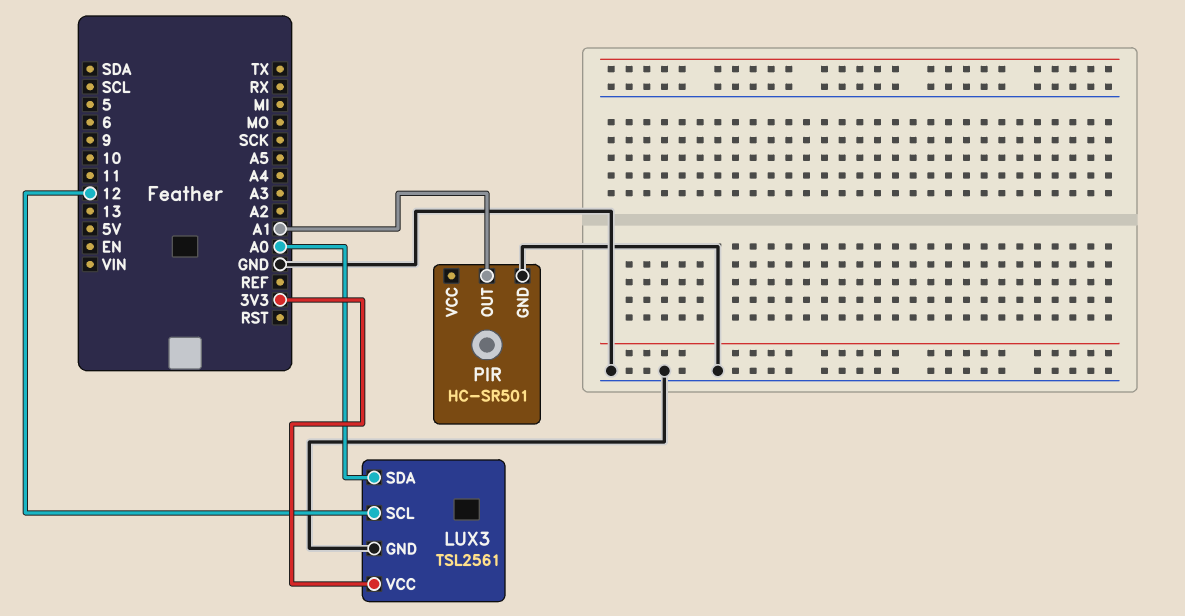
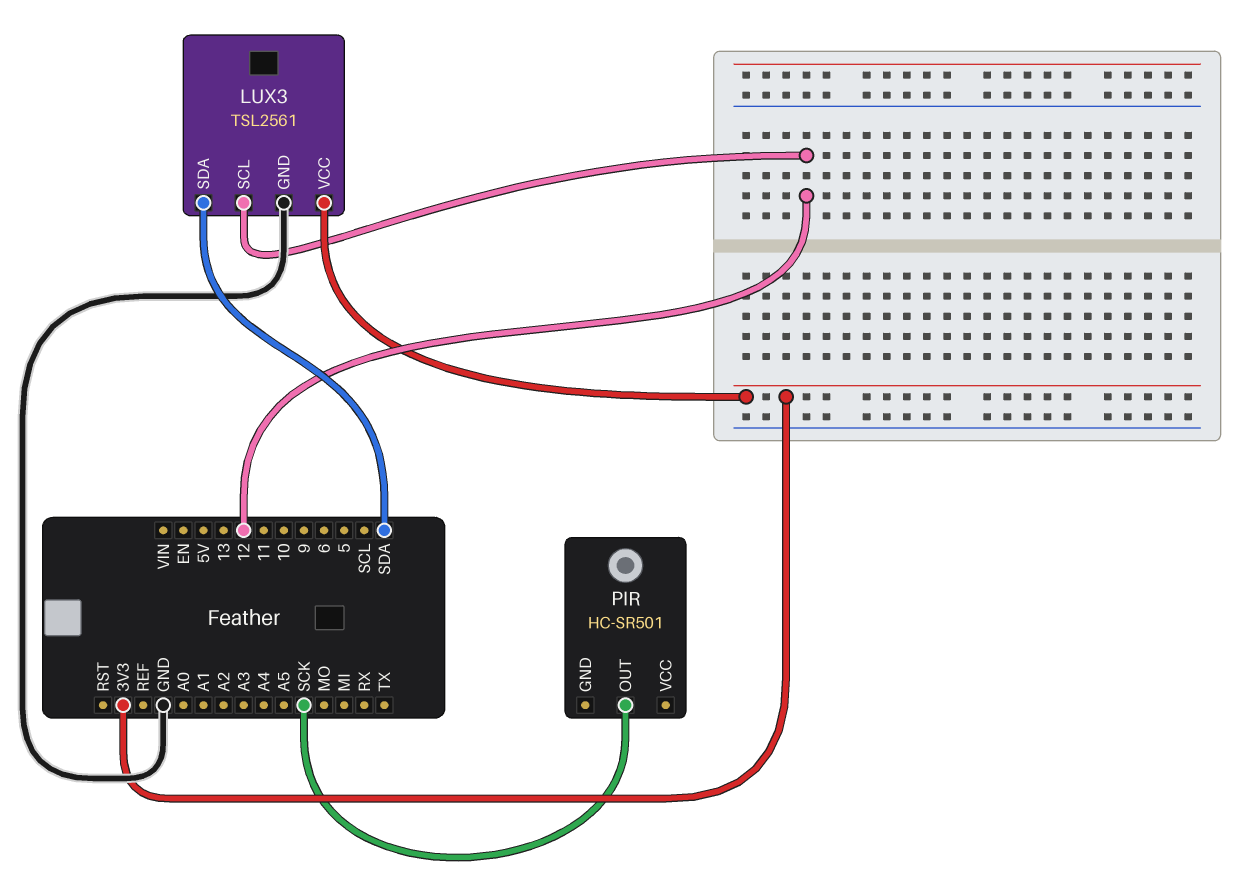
LUX3 pin SDA: A0 -> SDA
PIR pin GND: GND -> none
PIR pin OUT: A1 -> SCK

